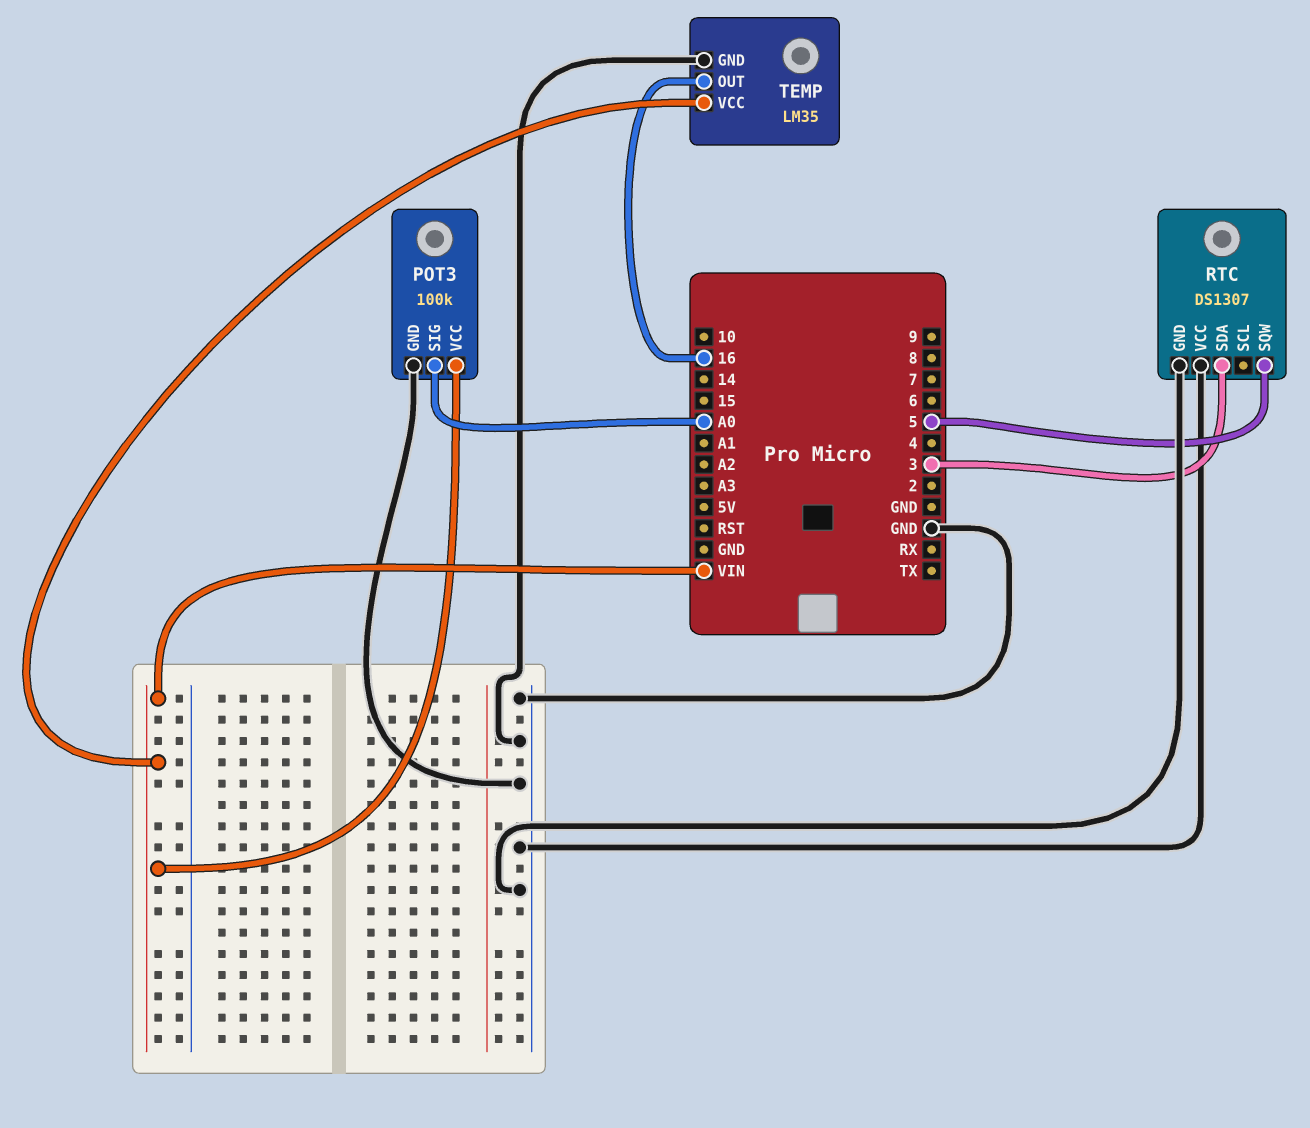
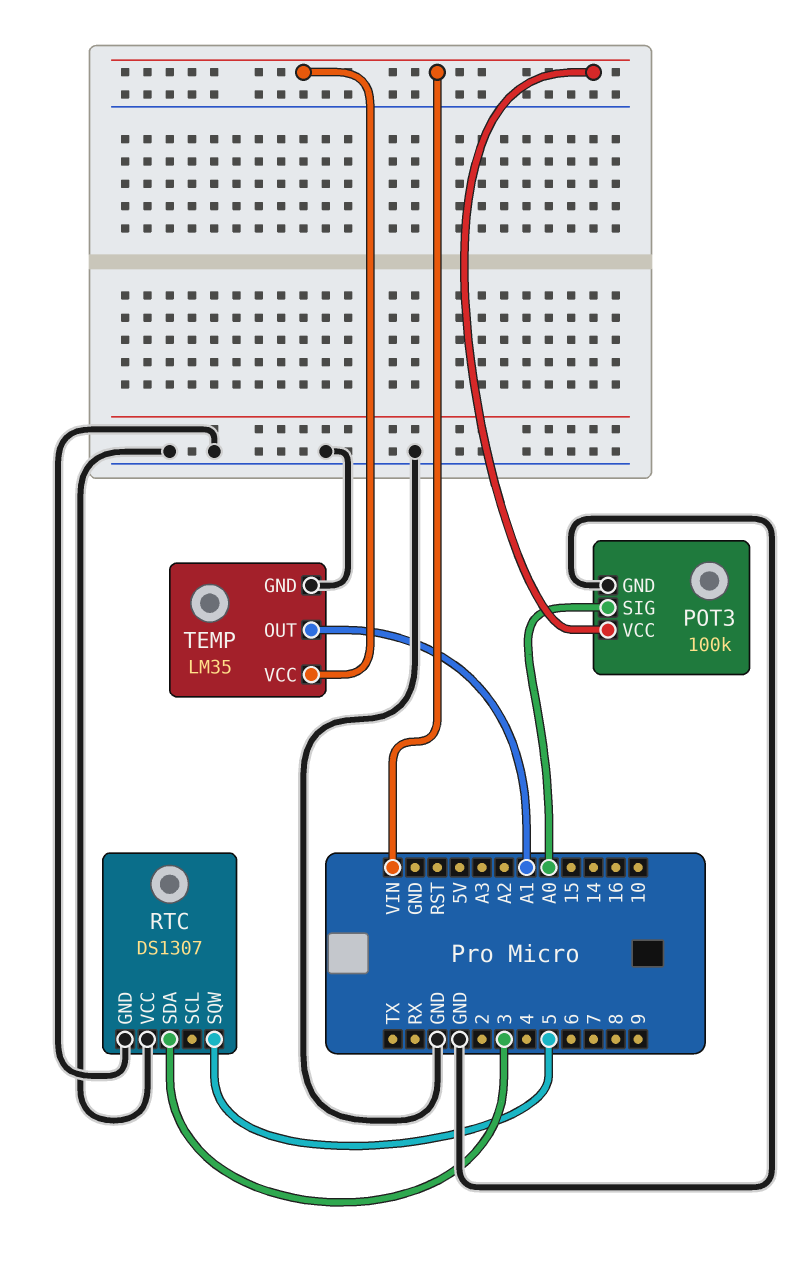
TEMP pin OUT: 16 -> A1

